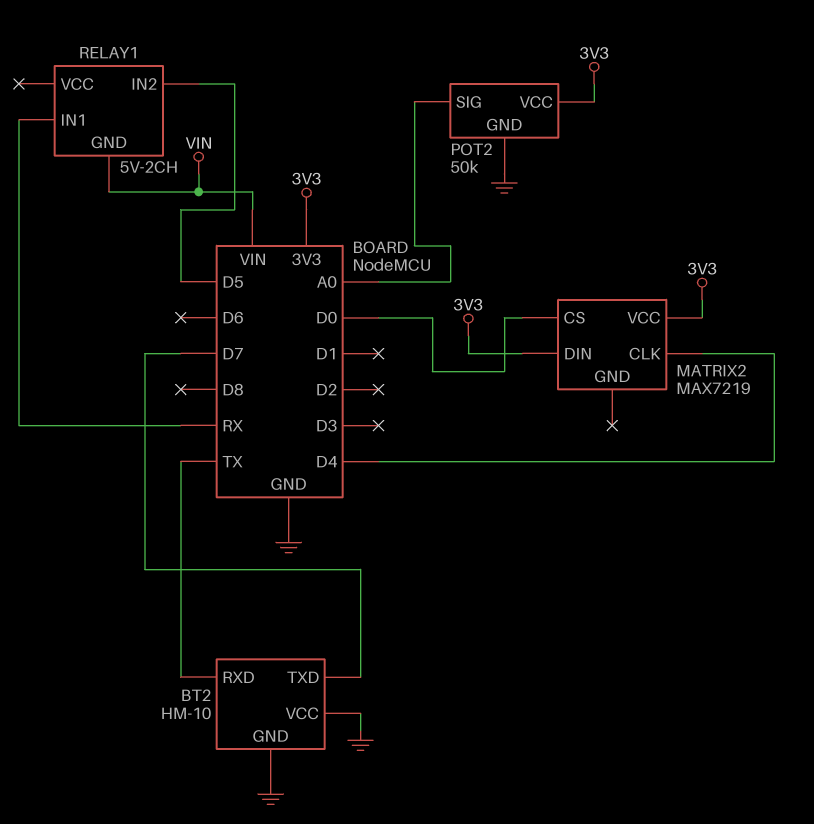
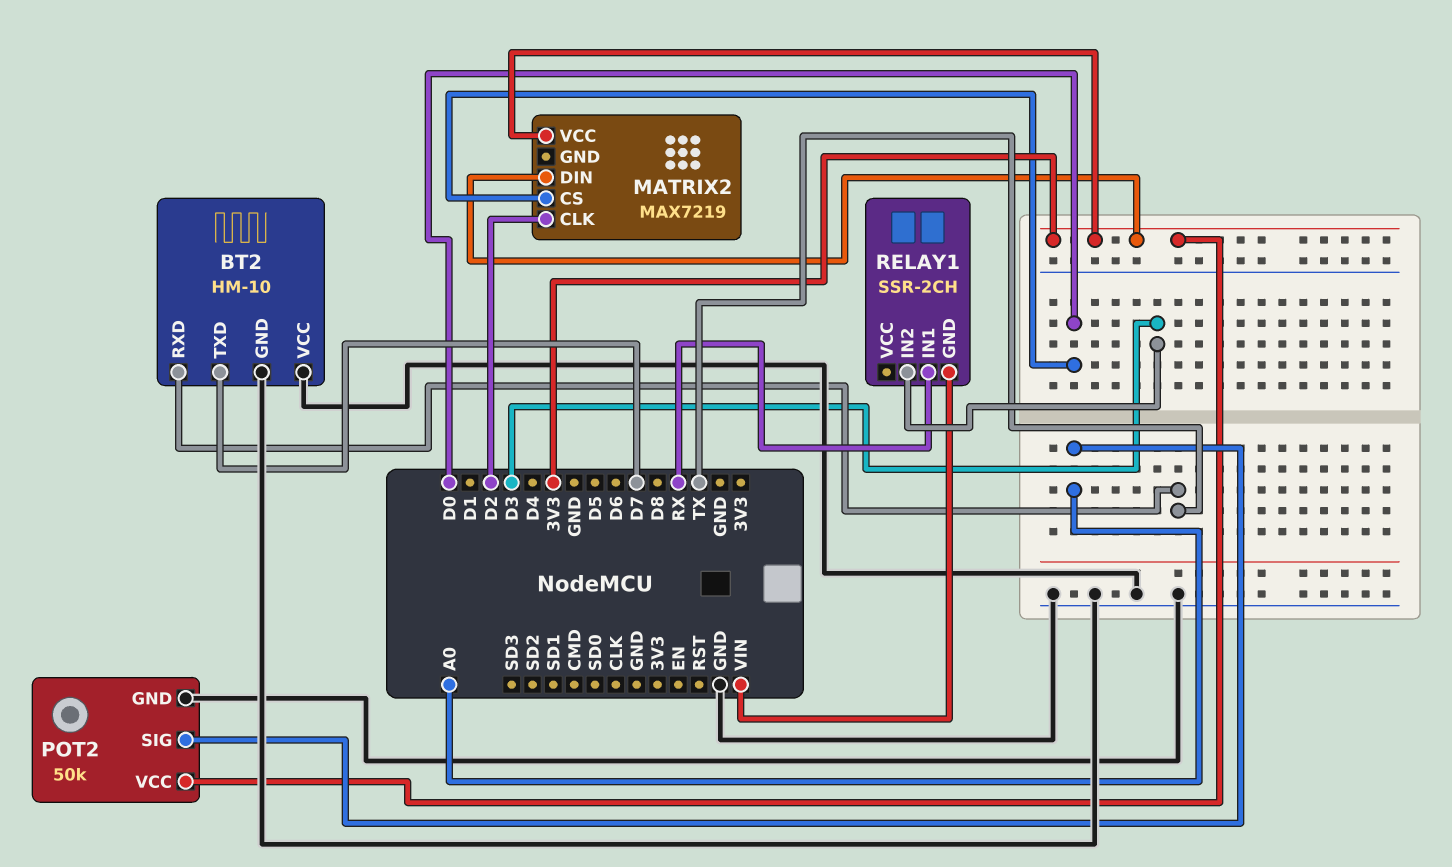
MATRIX2 pin CLK: D4 -> D2
RELAY1: 5V-2CH -> SSR-2CH
RELAY1 pin IN2: D5 -> D3

